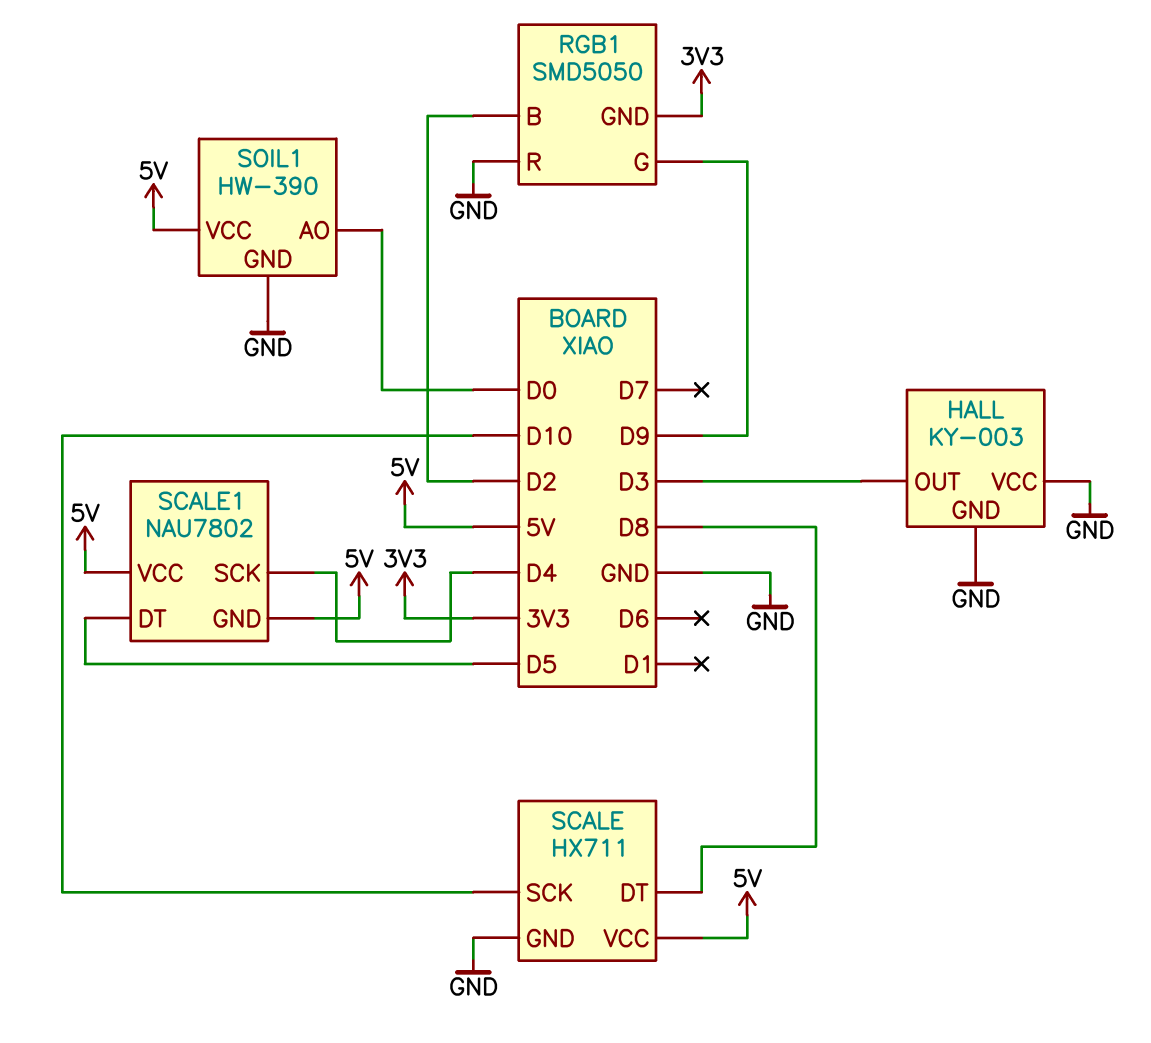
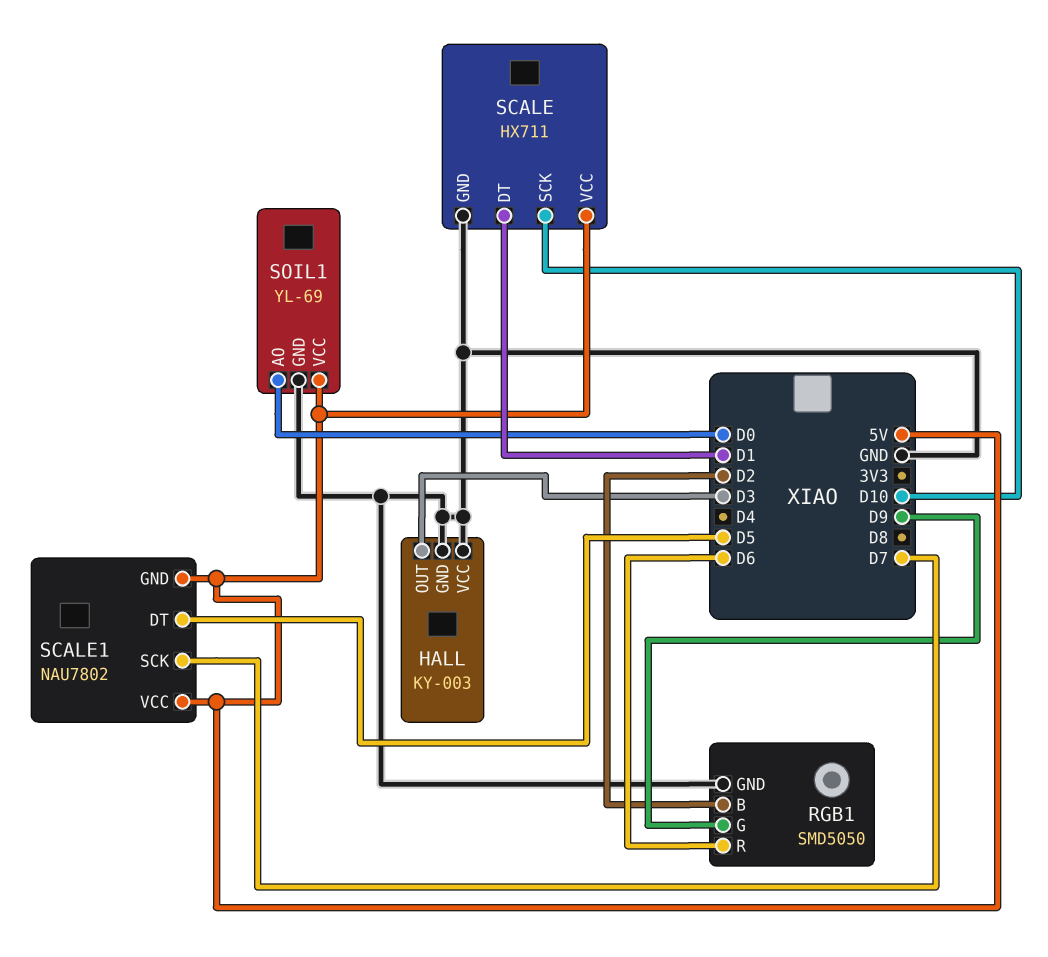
RGB1 pin GND: 3V3 -> GND
RGB1 pin R: GND -> D6
SCALE pin DT: D8 -> D1
SCALE1 pin SCK: D4 -> D7
SOIL1: HW-390 -> YL-69

